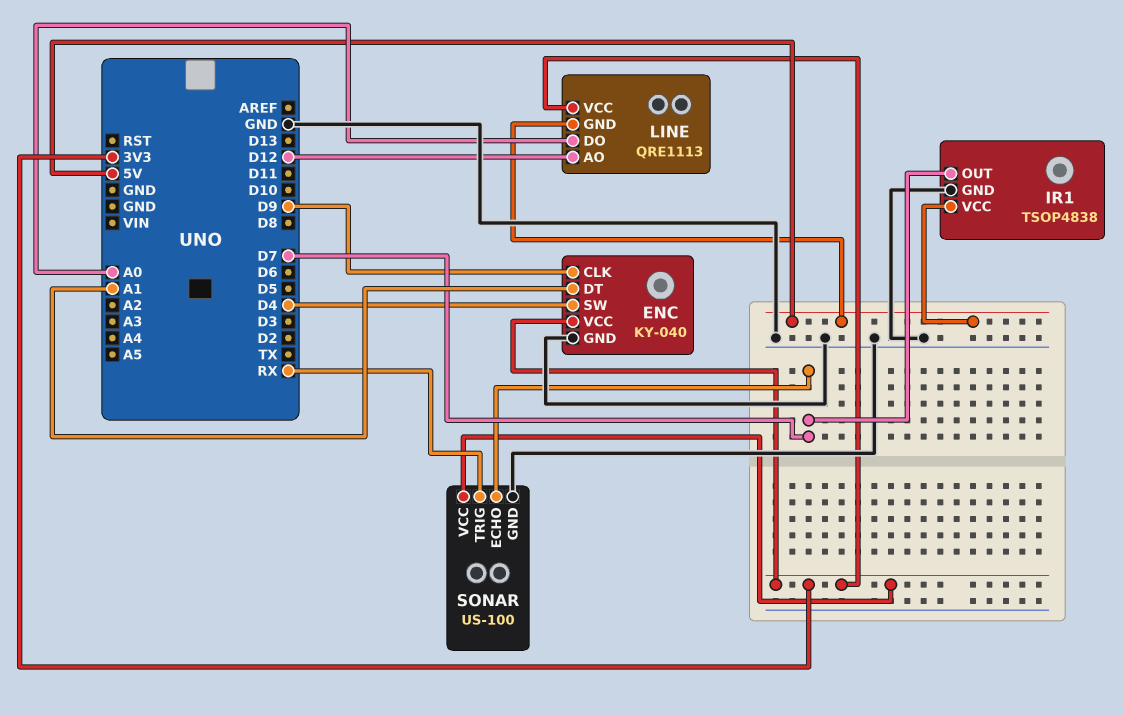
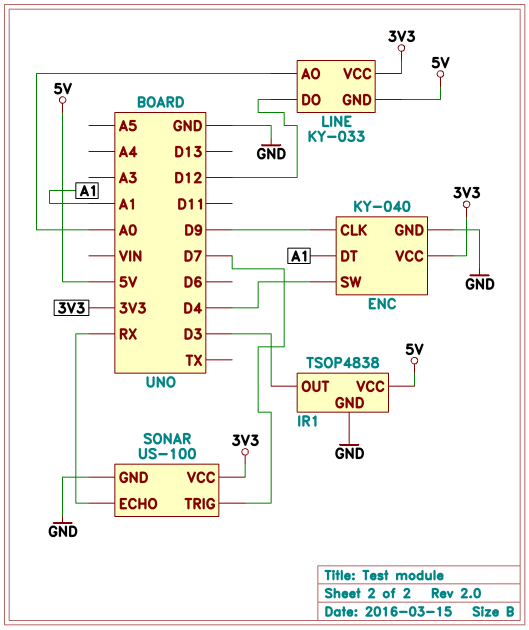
IR1 pin OUT: D7 -> D3
LINE: QRE1113 -> KY-033
LINE pin AO: D12 -> A0
LINE pin DO: A0 -> D12
SONAR pin ECHO: D7 -> RX
SONAR pin TRIG: RX -> D7

